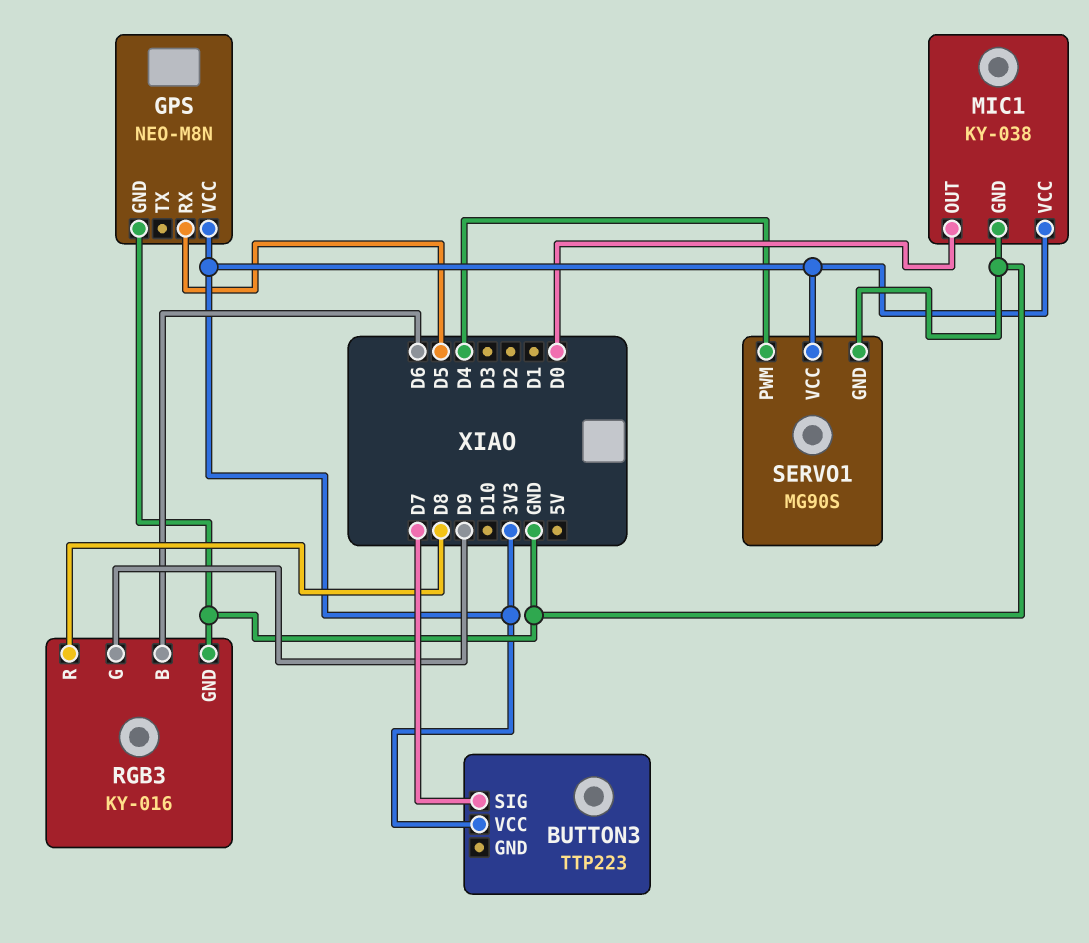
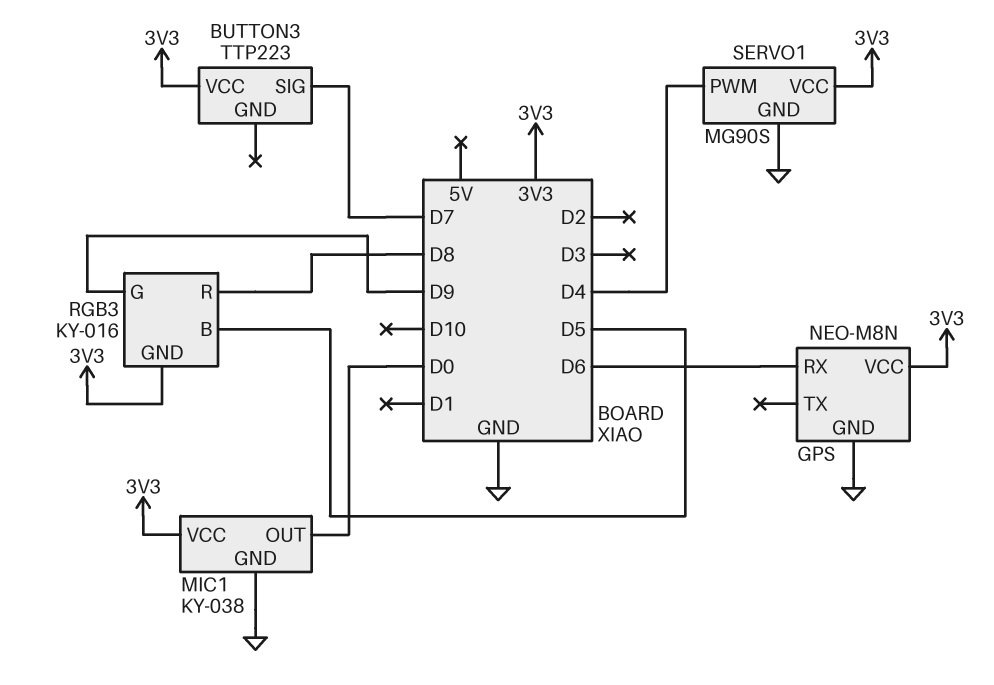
GPS pin RX: D5 -> D6
RGB3 pin B: D6 -> D5
RGB3 pin GND: GND -> 3V3

